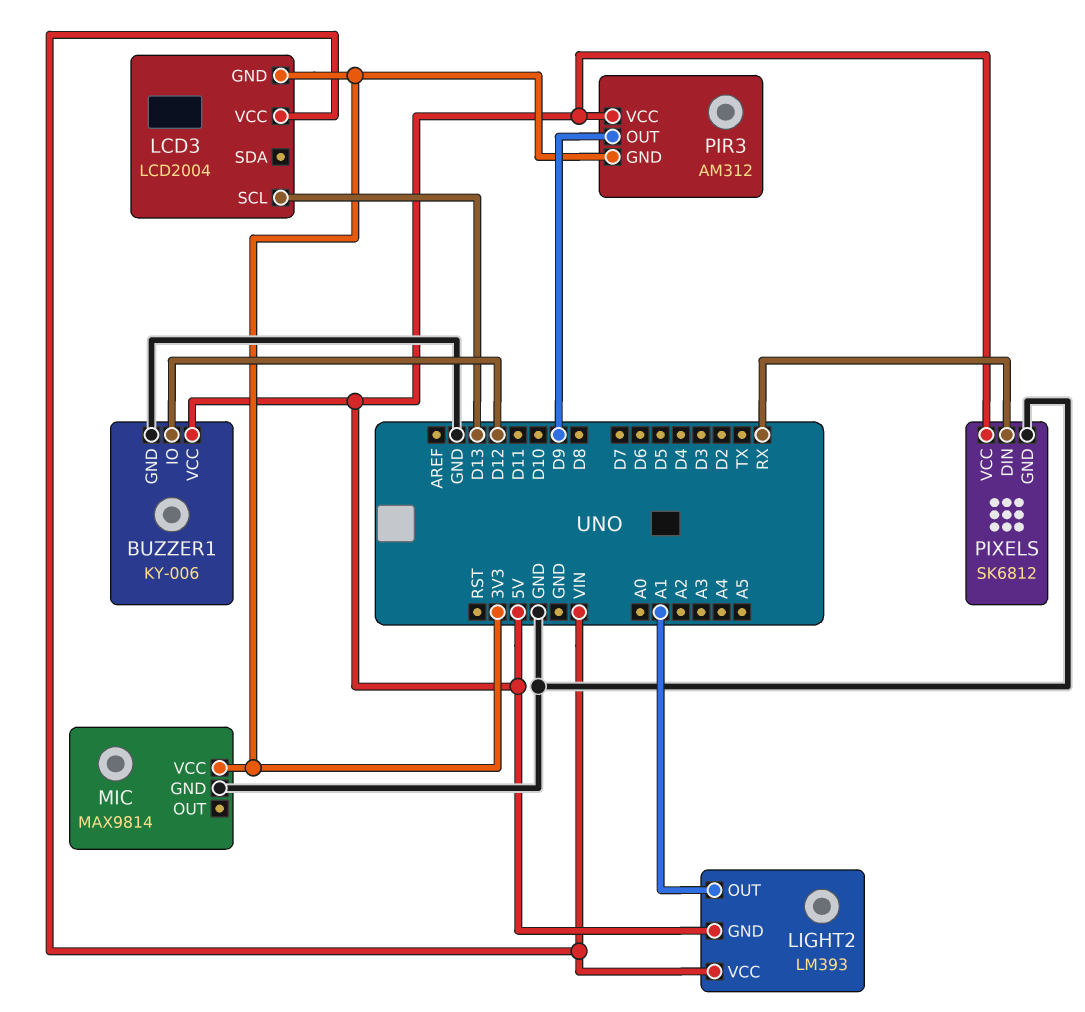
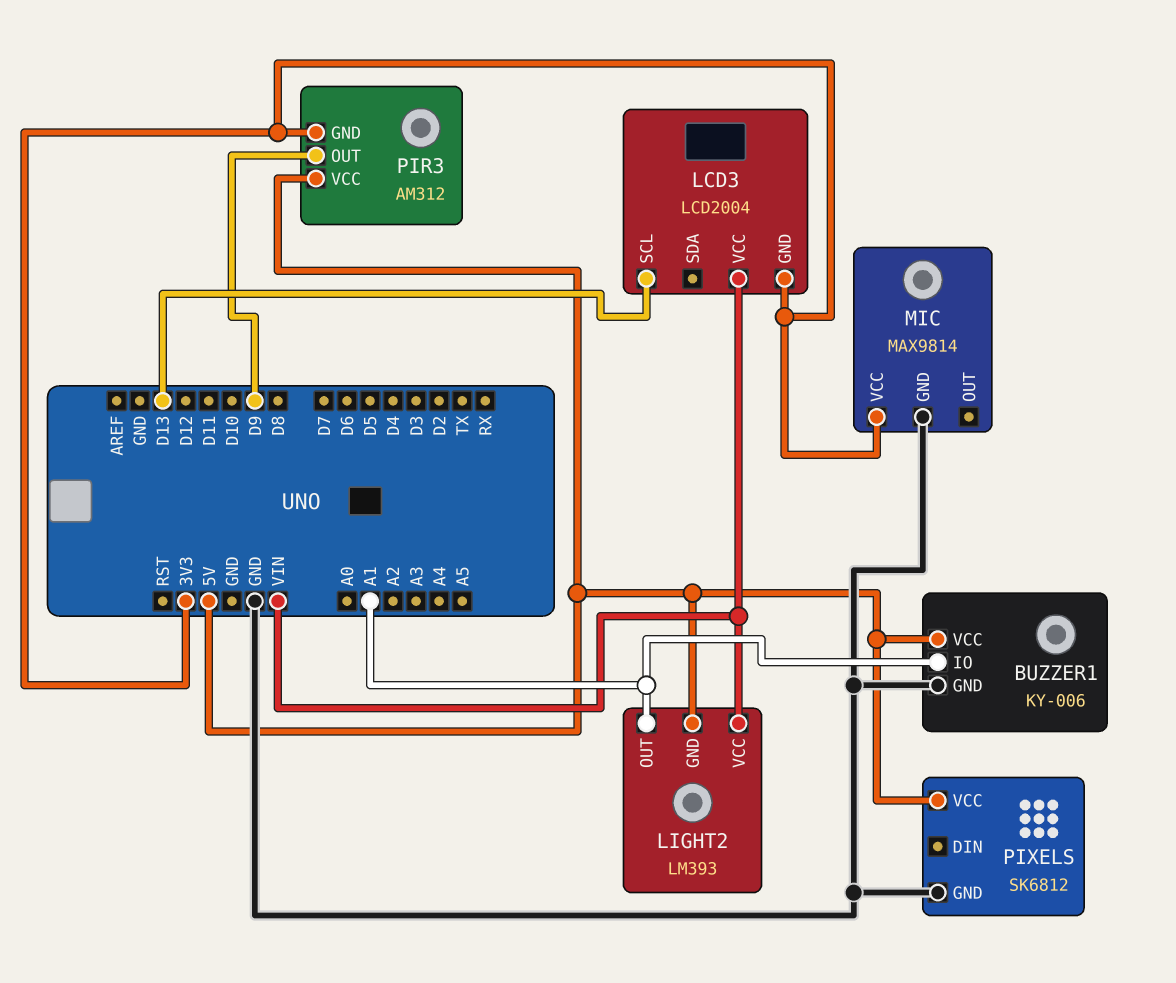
BUZZER1 pin IO: D12 -> A1
PIXELS pin DIN: RX -> none

